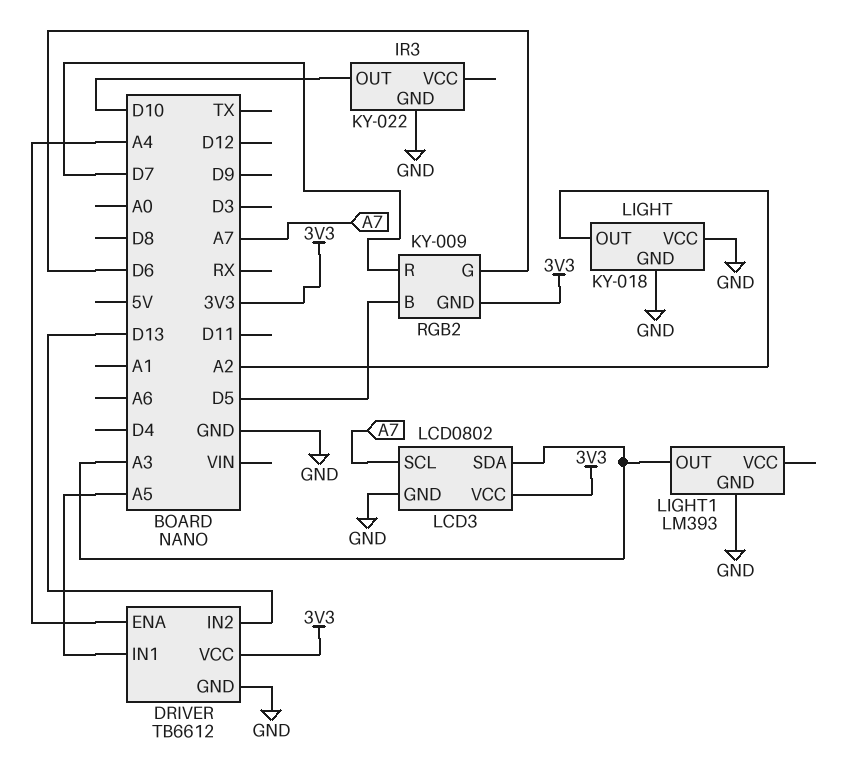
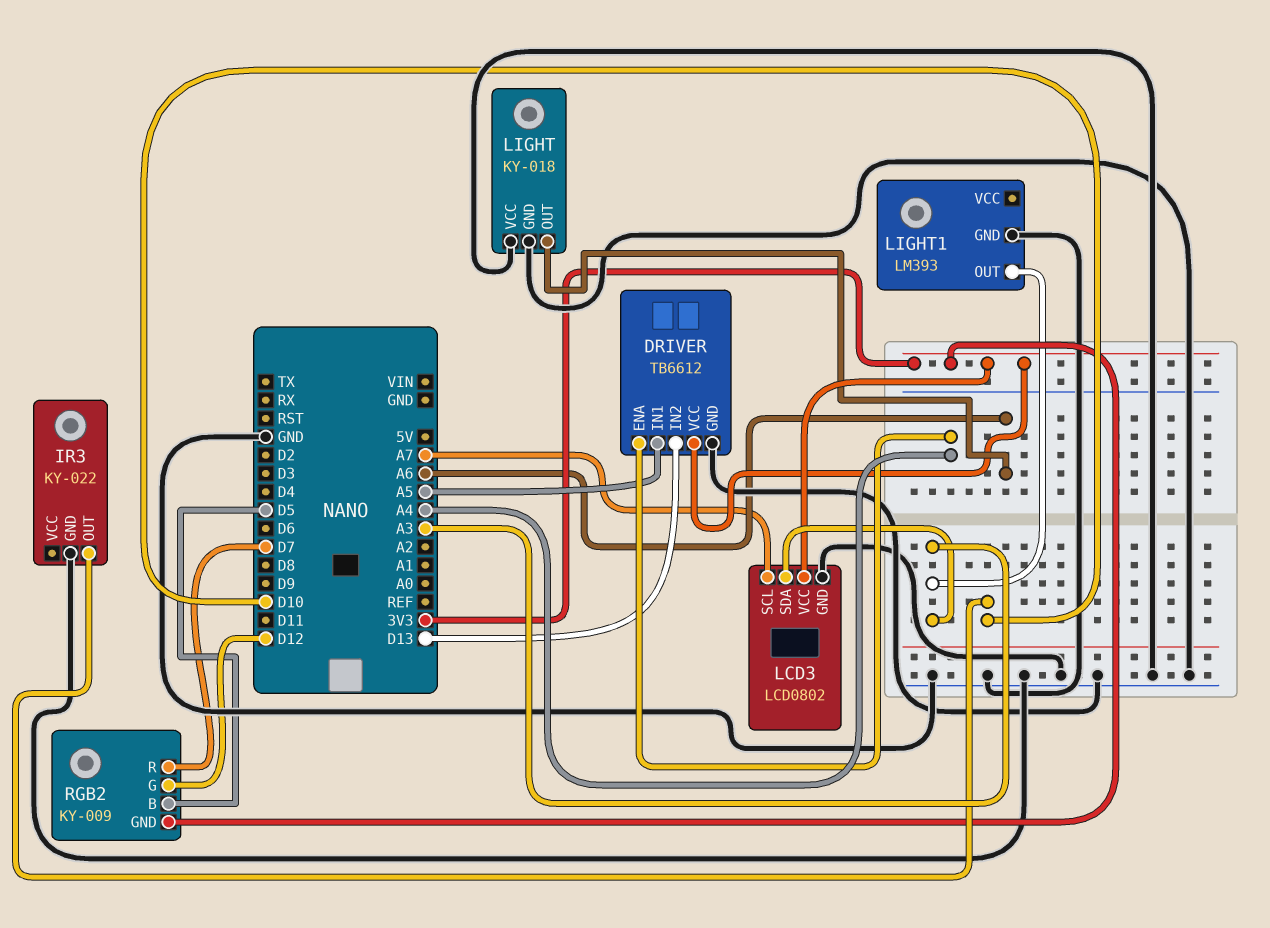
LIGHT pin OUT: A2 -> A6
RGB2 pin G: D6 -> D12

